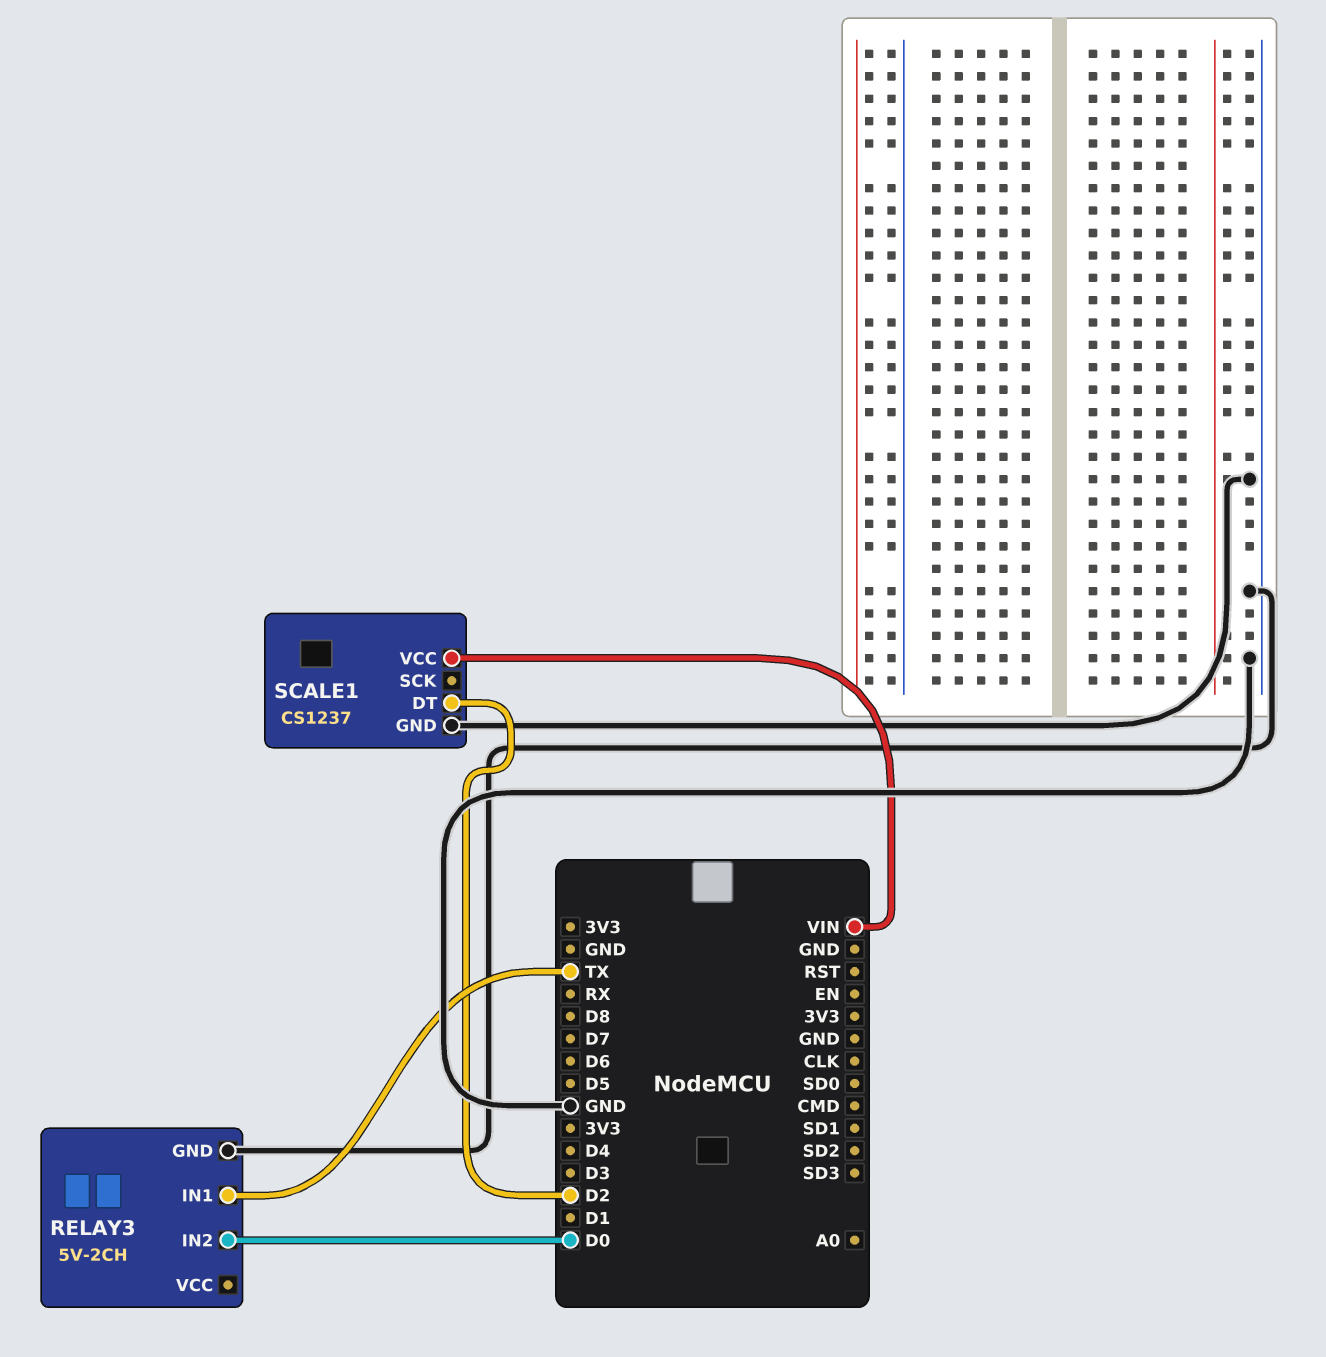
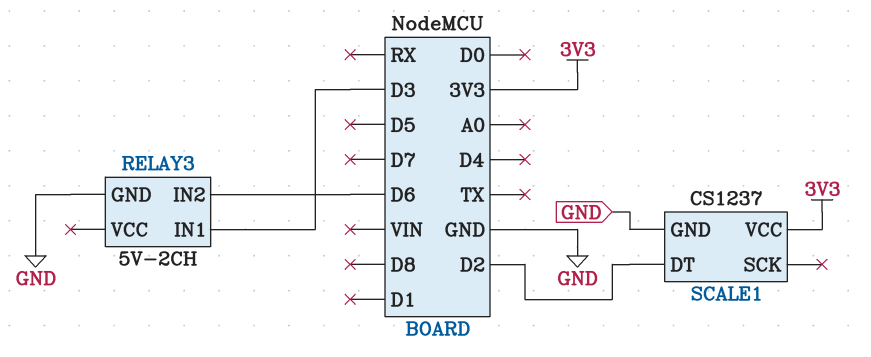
RELAY3 pin IN1: TX -> D3
RELAY3 pin IN2: D0 -> D6
SCALE1 pin VCC: VIN -> 3V3

